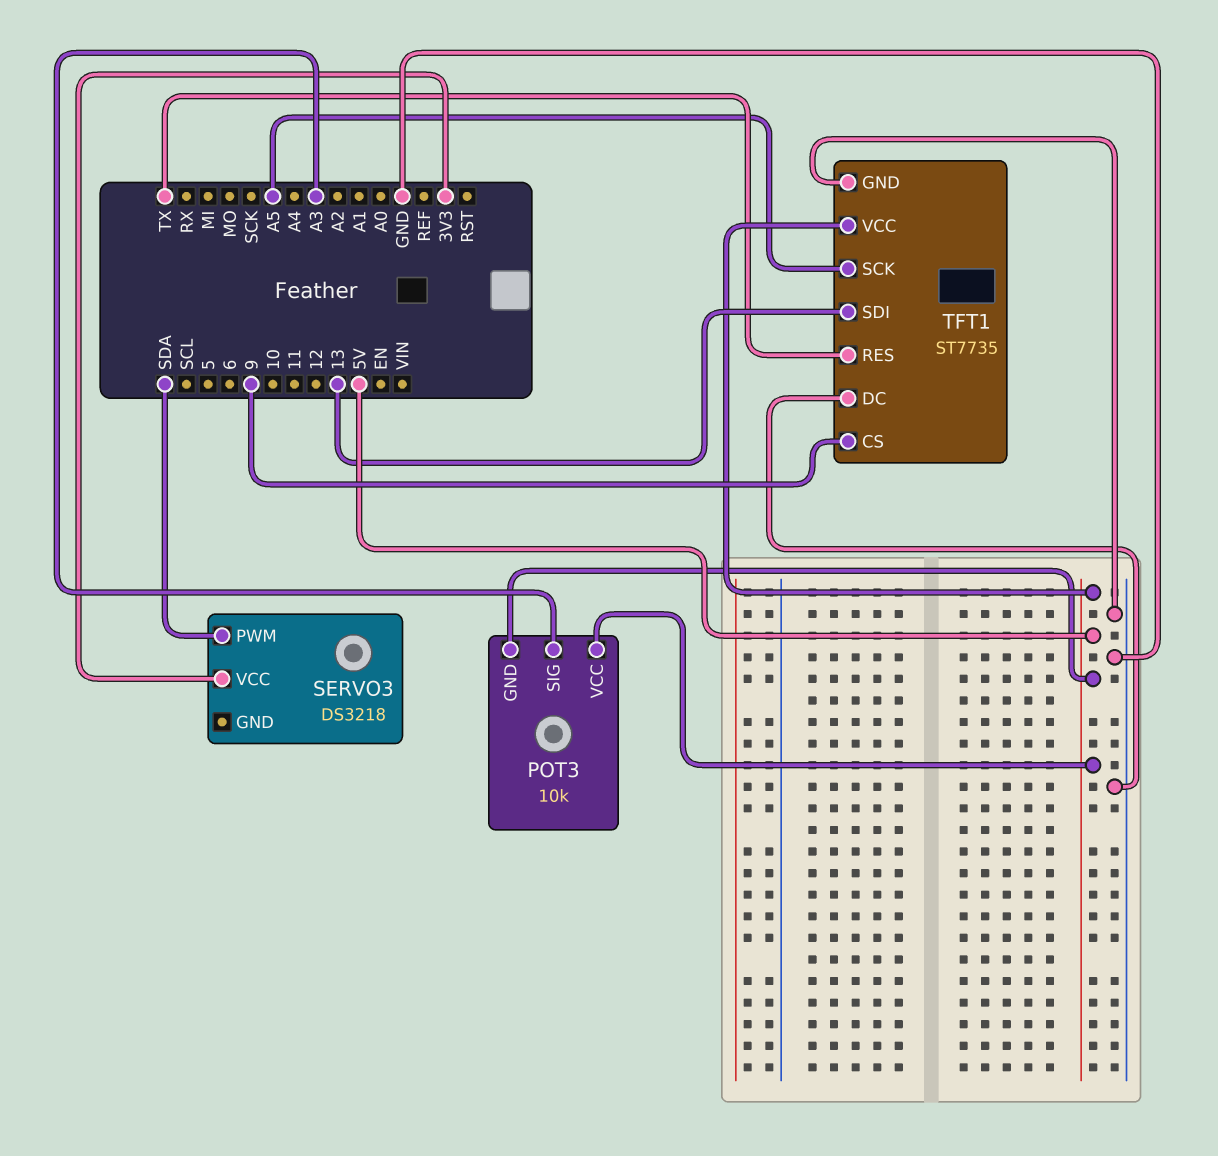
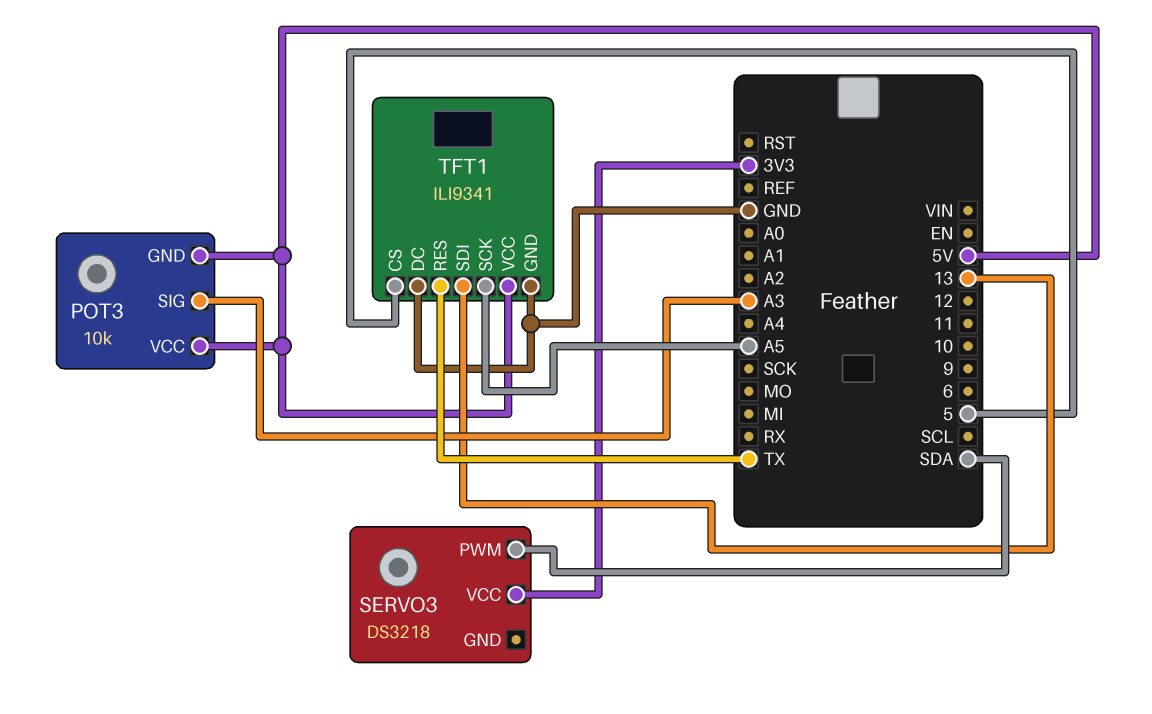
TFT1: ST7735 -> ILI9341
TFT1 pin CS: 9 -> 5

